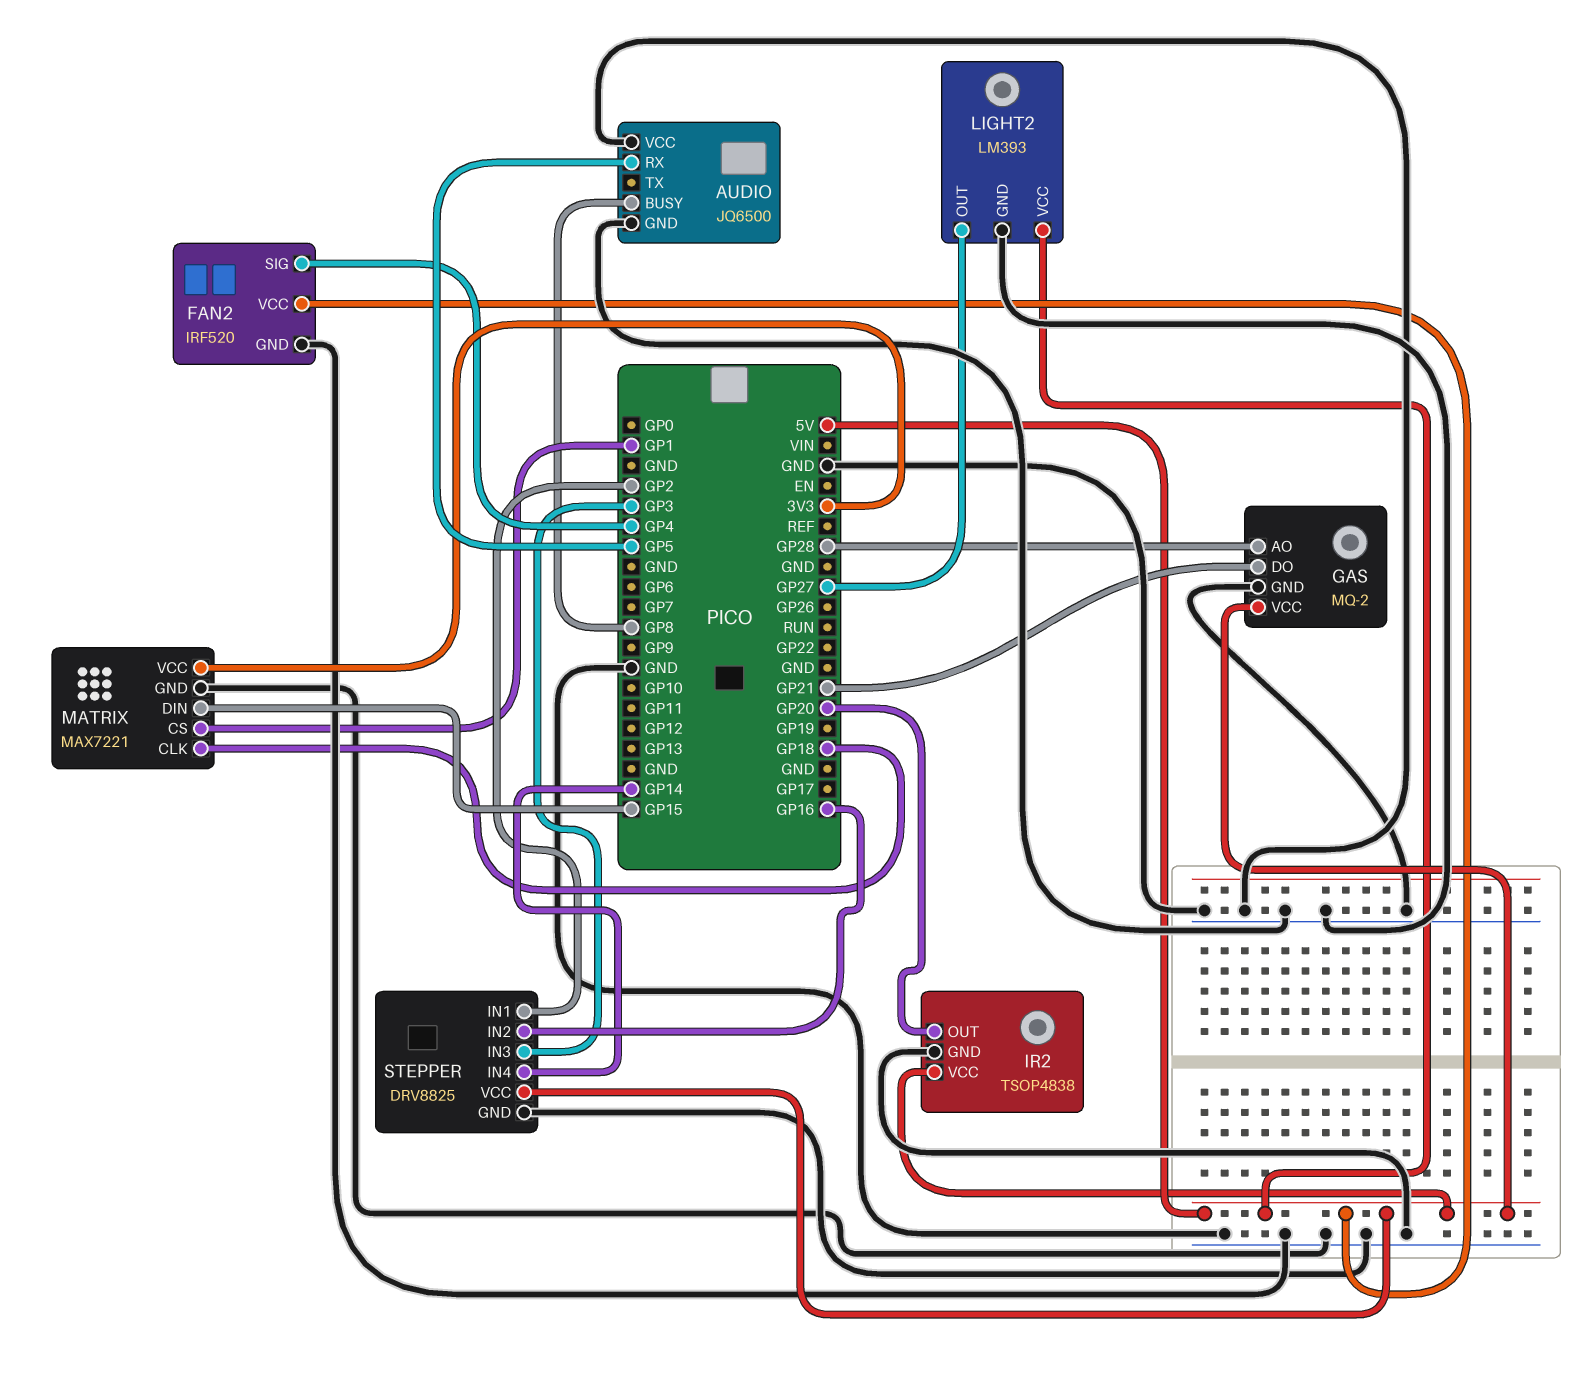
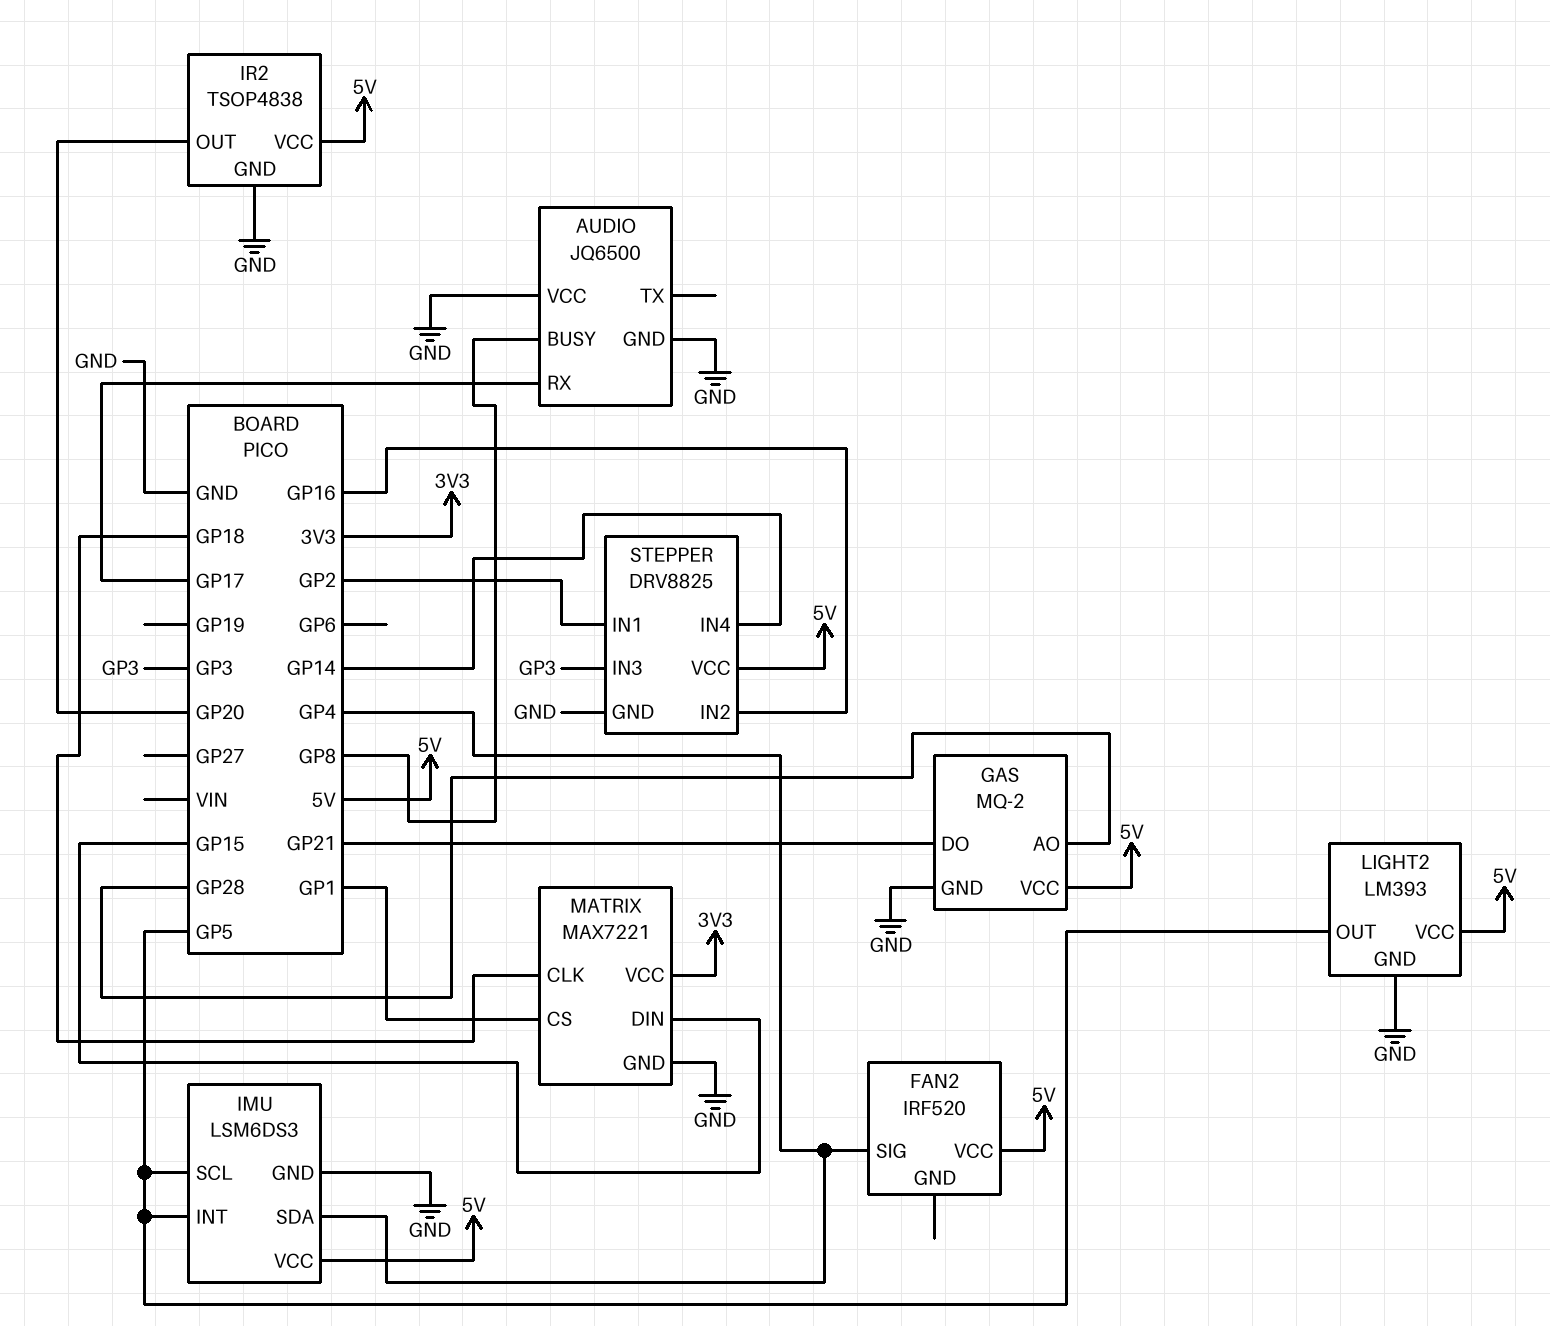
AUDIO pin RX: GP5 -> GP17
FAN2 pin GND: GND -> none
IMU: none -> LSM6DS3
IMU pin GND: none -> GND
IMU pin INT: none -> GP5
IMU pin SCL: none -> GP5
IMU pin SDA: none -> GP4
IMU pin VCC: none -> 5V
LIGHT2 pin OUT: GP27 -> GP5

